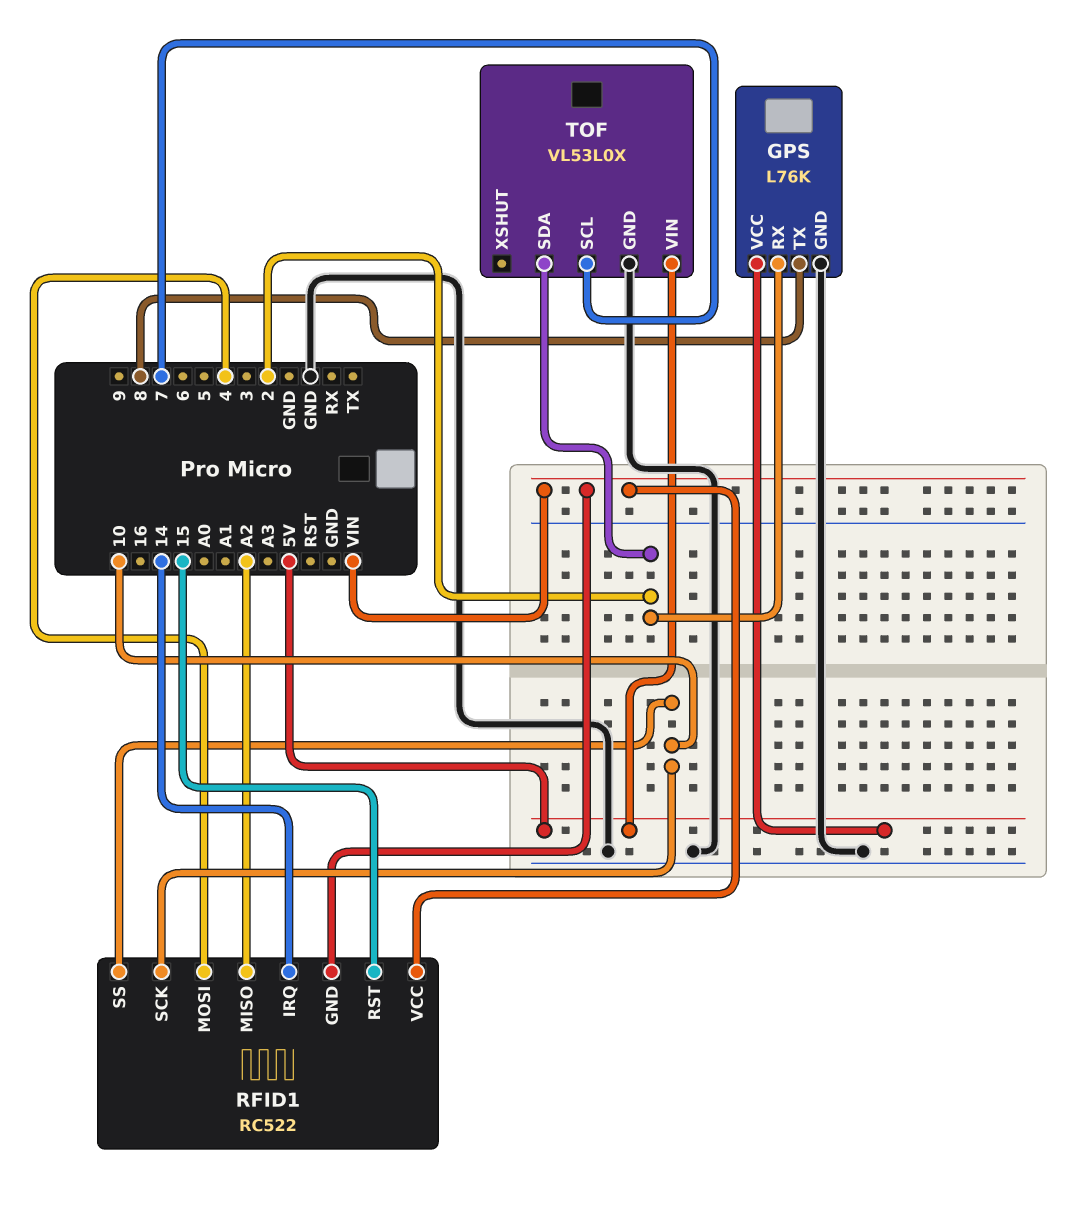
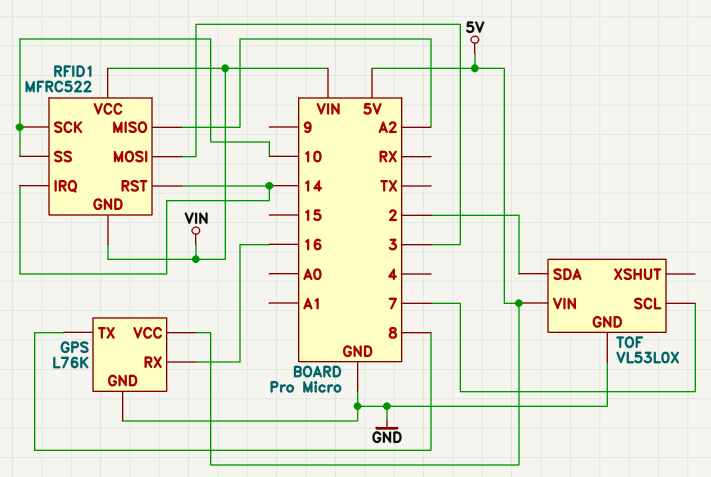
GPS pin RX: 2 -> 16
RFID1: RC522 -> MFRC522
RFID1 pin MOSI: 4 -> 3
RFID1 pin RST: 15 -> 14

